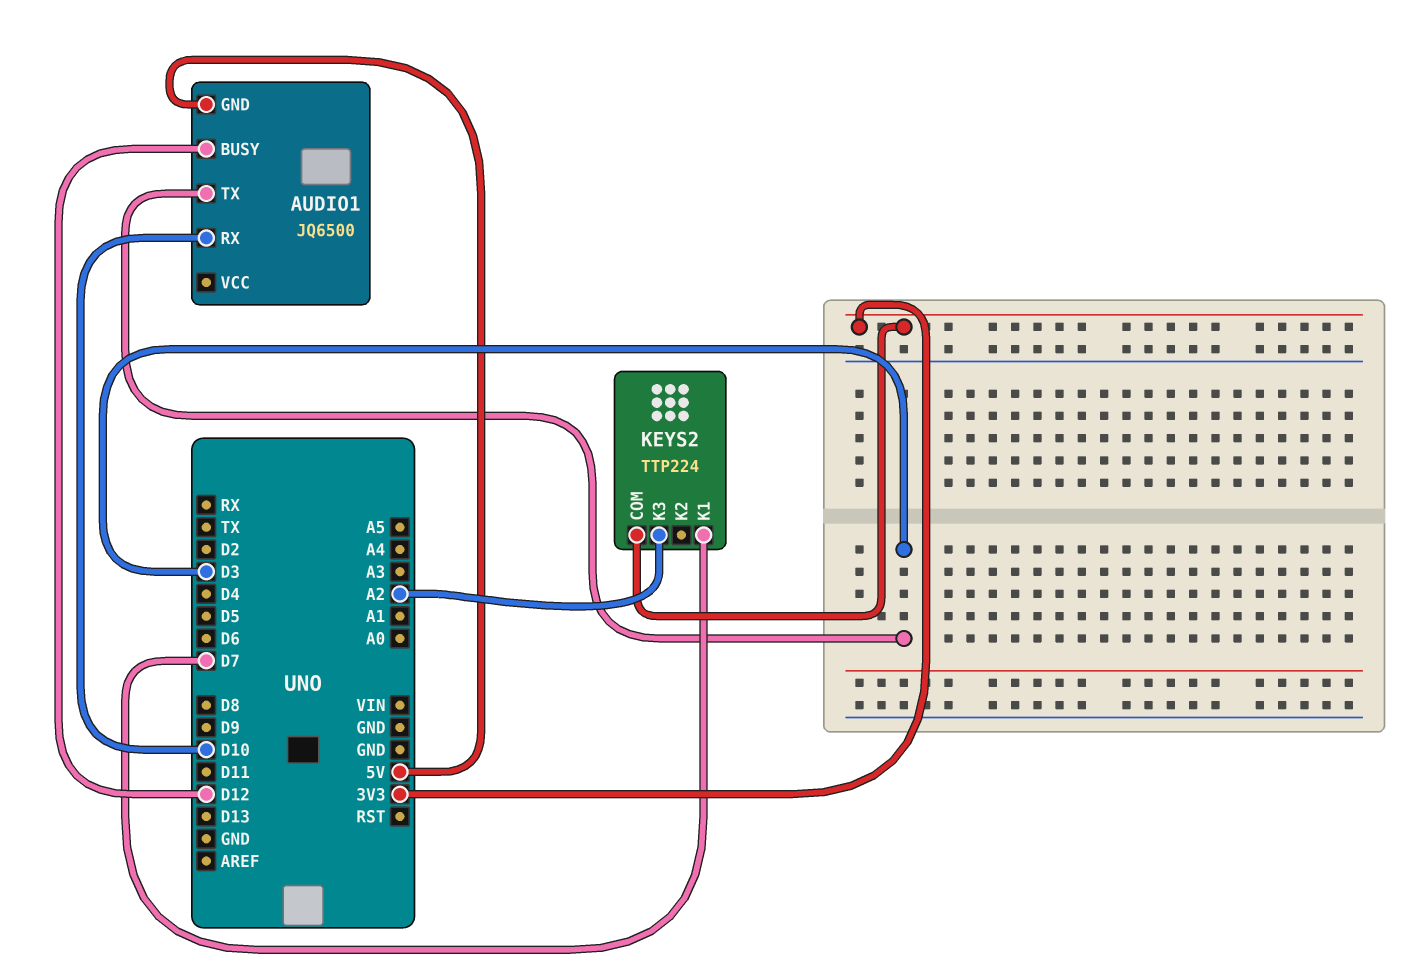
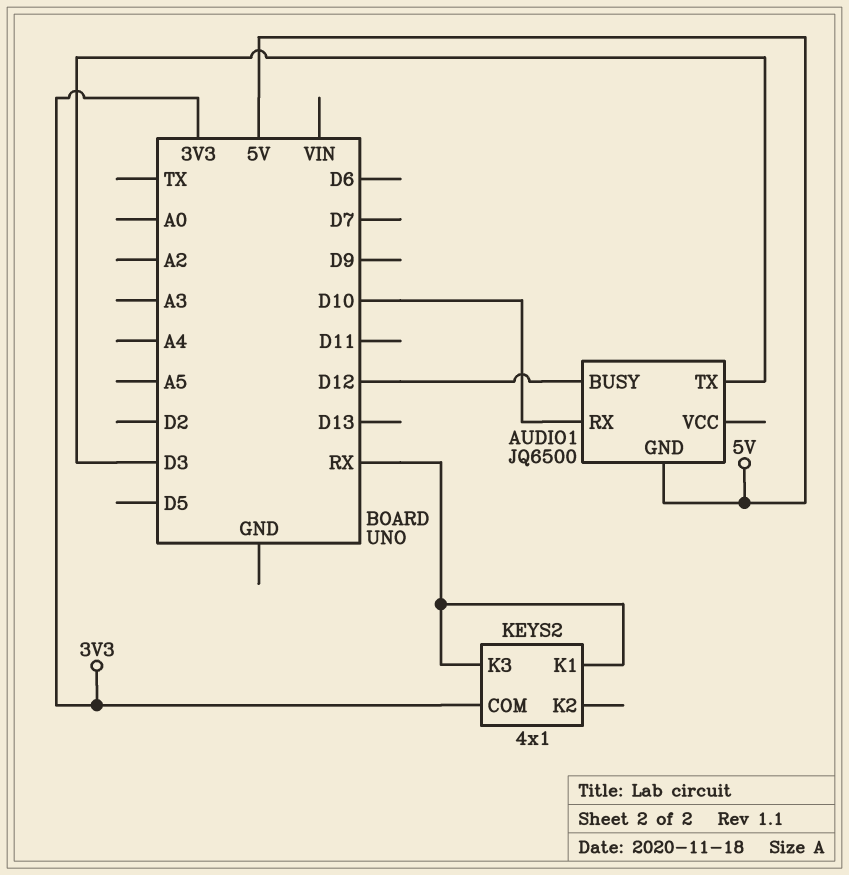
KEYS2: TTP224 -> 4x1
KEYS2 pin K1: D7 -> RX
KEYS2 pin K3: A2 -> RX

